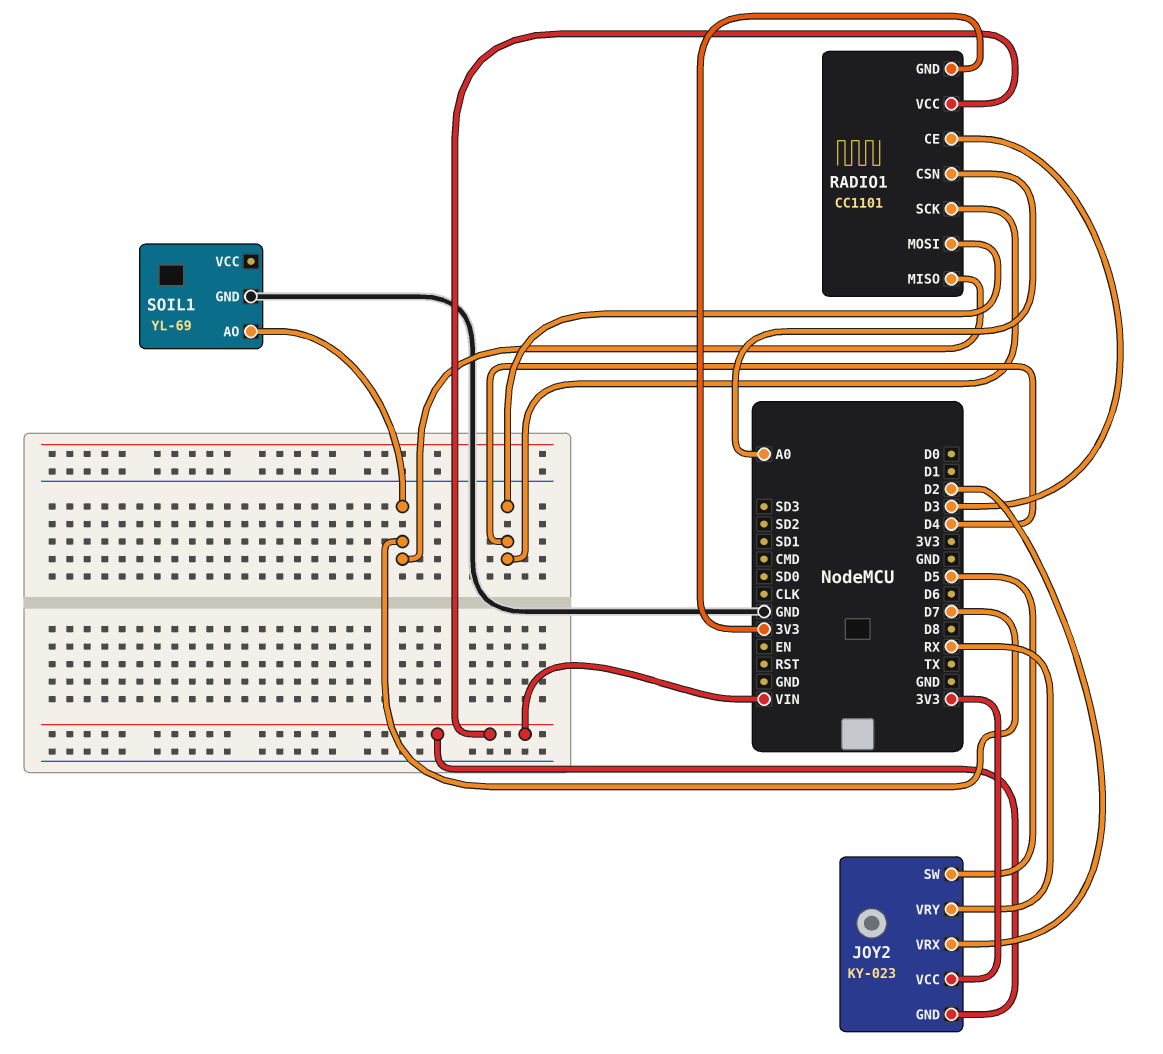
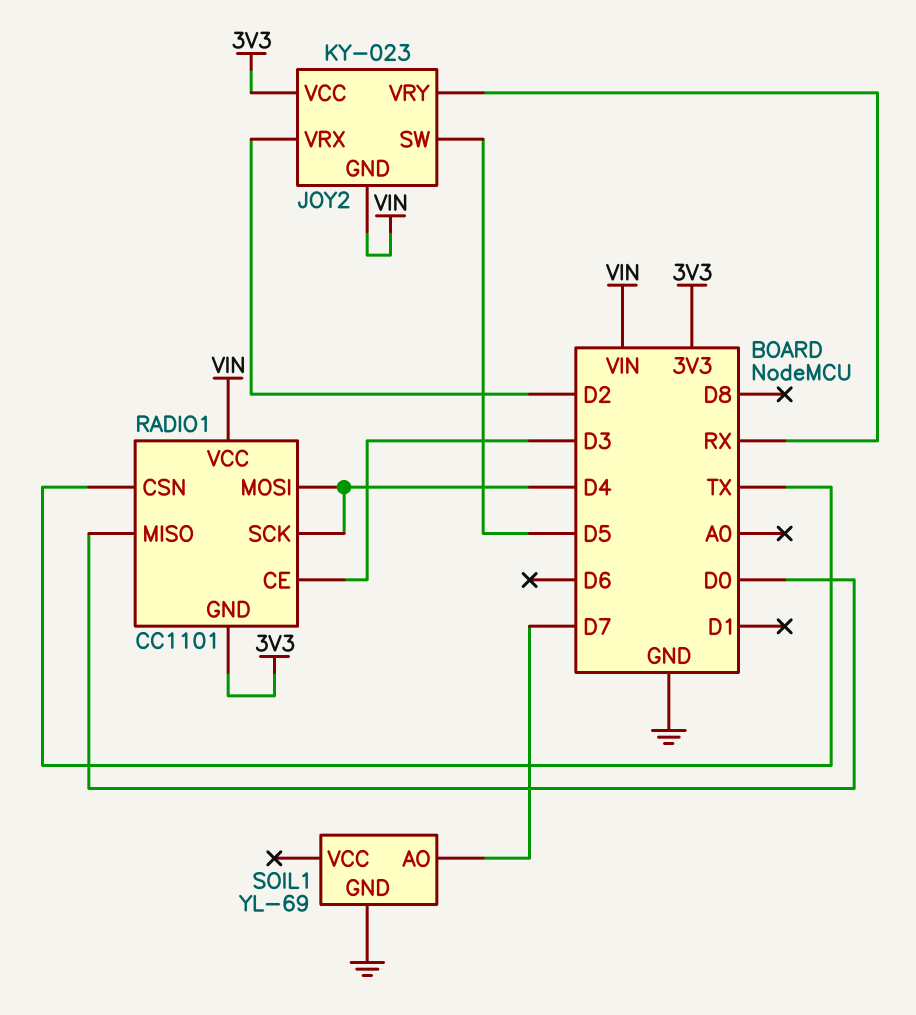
RADIO1 pin CSN: A0 -> TX
RADIO1 pin MISO: D7 -> D0

